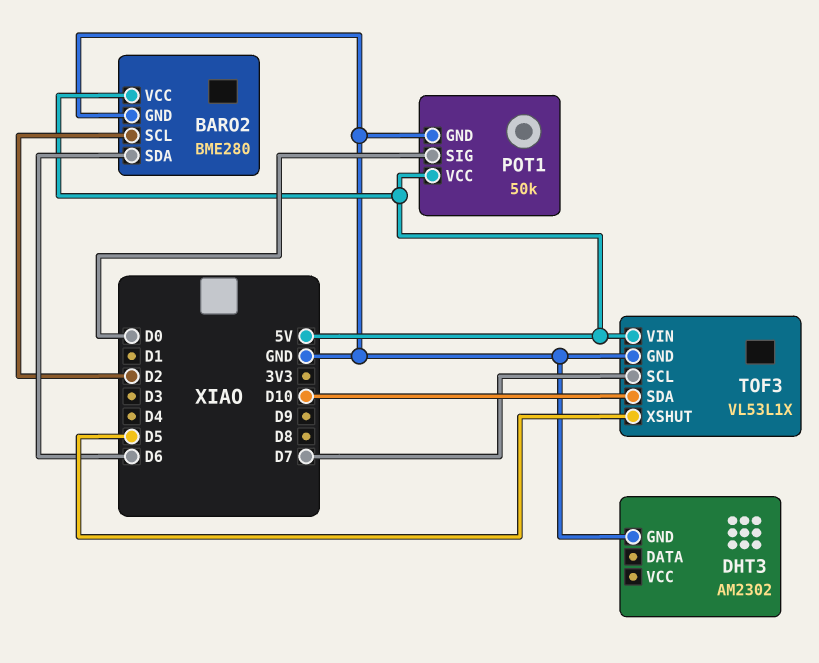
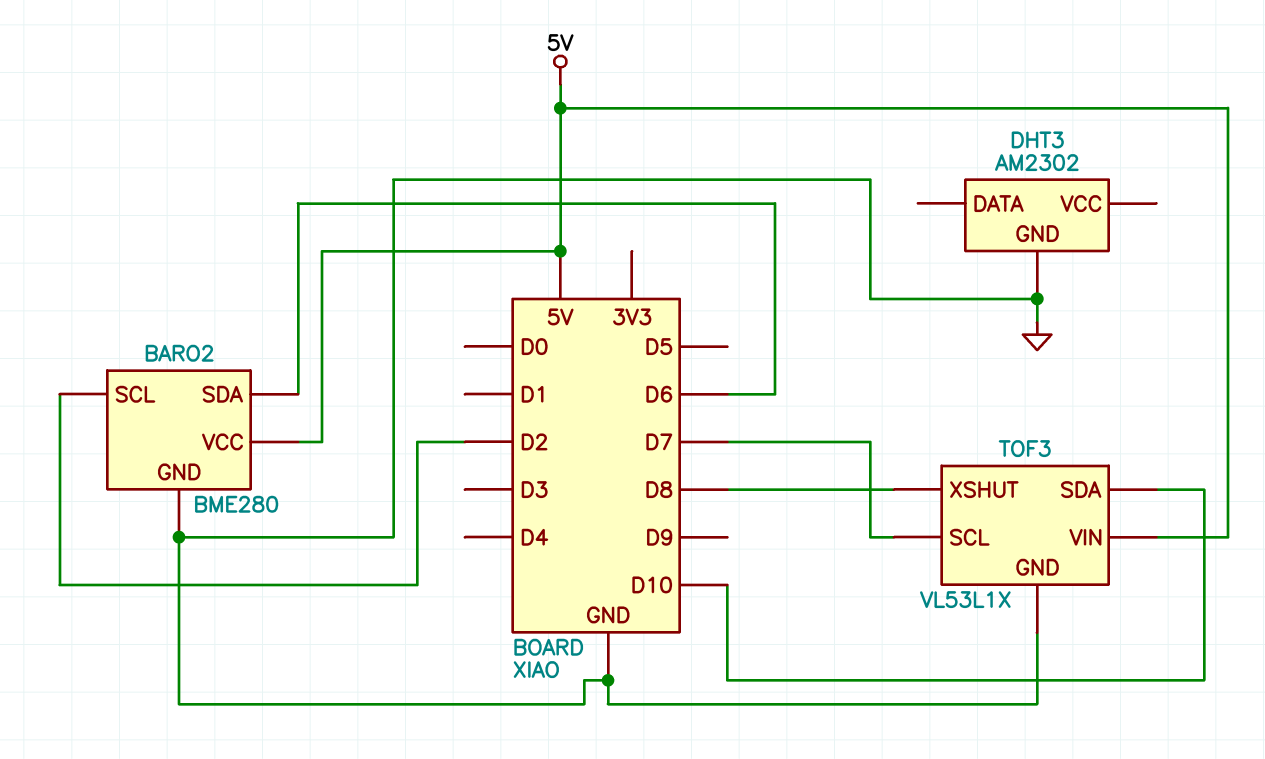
POT1: 50k -> none
POT1 pin GND: GND -> none
POT1 pin SIG: D0 -> none
POT1 pin VCC: 5V -> none
TOF3 pin XSHUT: D5 -> D8

